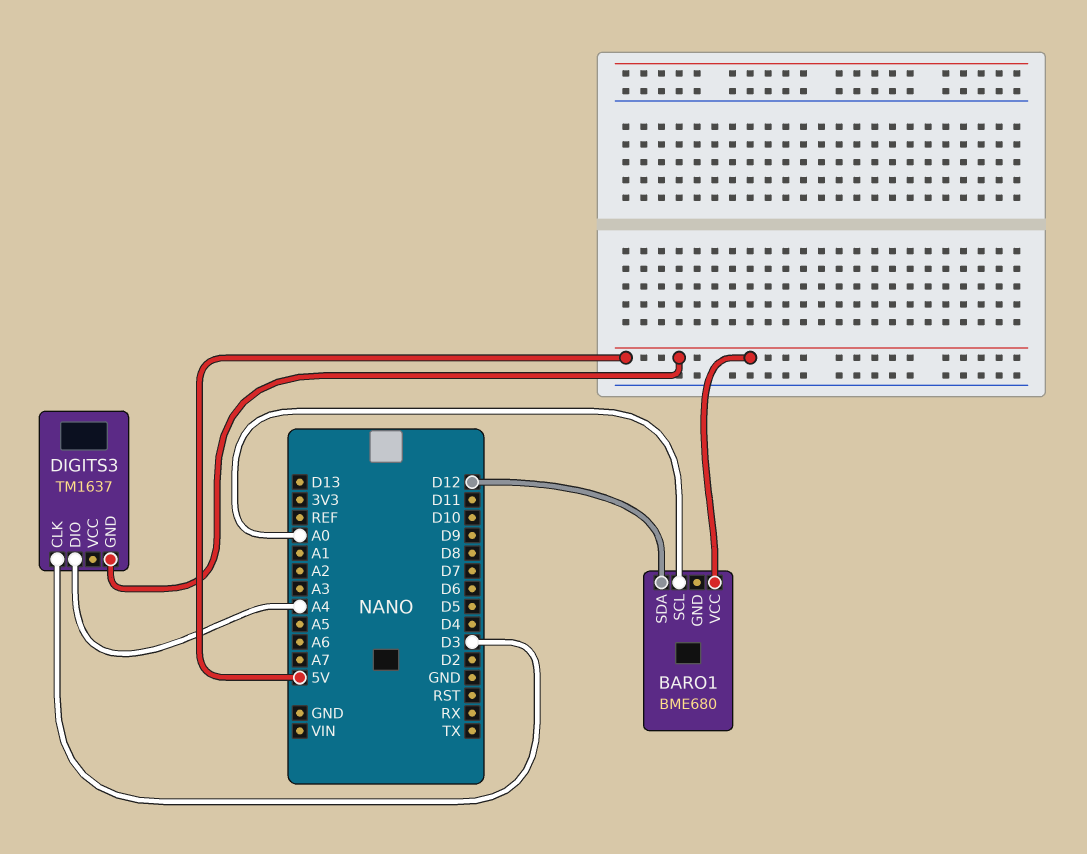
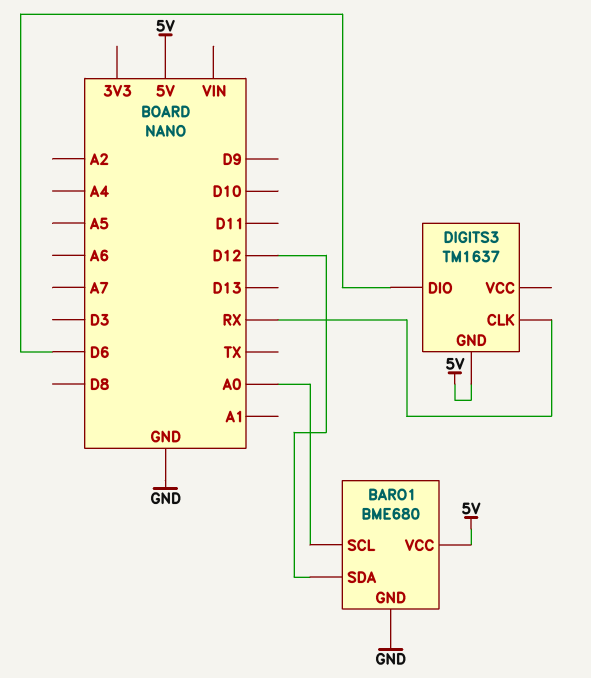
BARO1 pin GND: none -> GND
DIGITS3 pin CLK: D3 -> RX
DIGITS3 pin DIO: A4 -> D6

